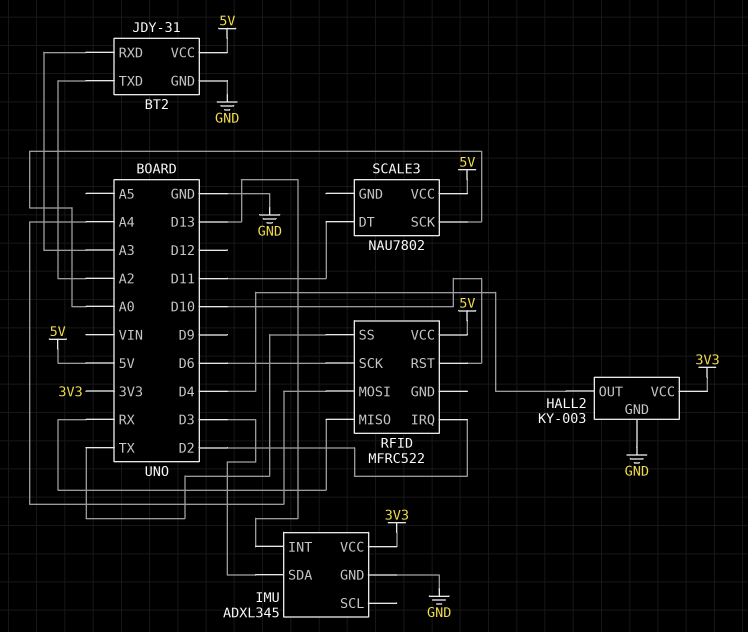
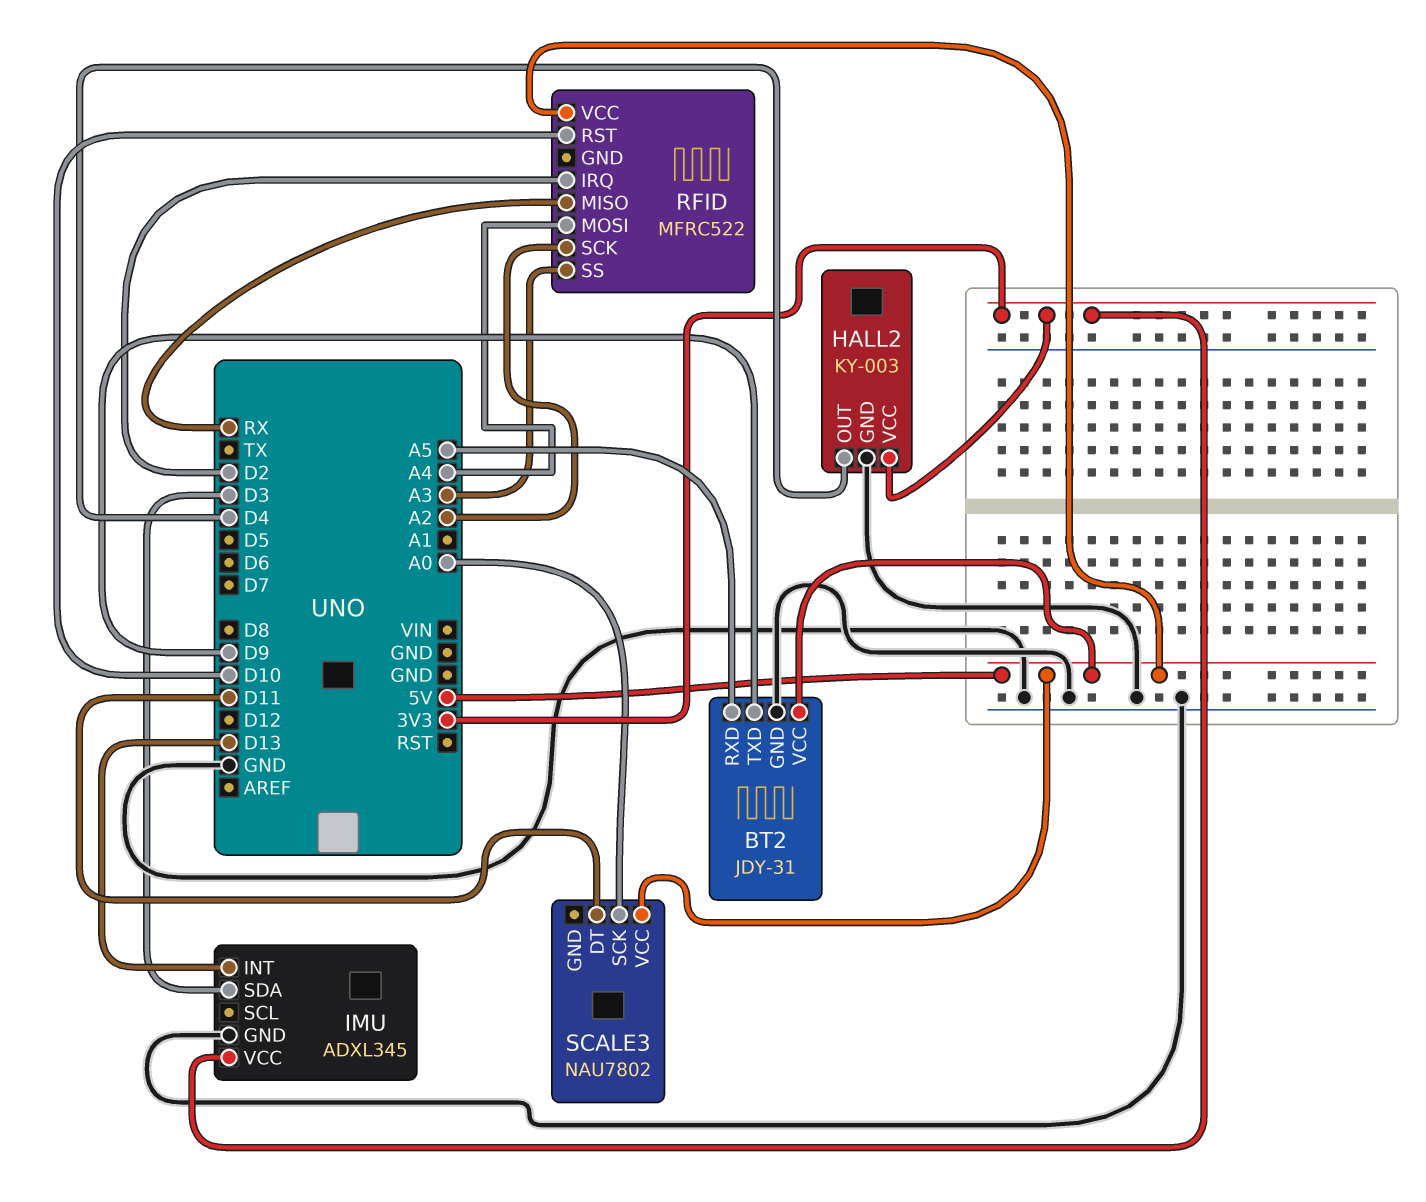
BT2 pin RXD: A3 -> A5
BT2 pin TXD: A2 -> D9
RFID pin SCK: D6 -> A2
RFID pin SS: TX -> A3

